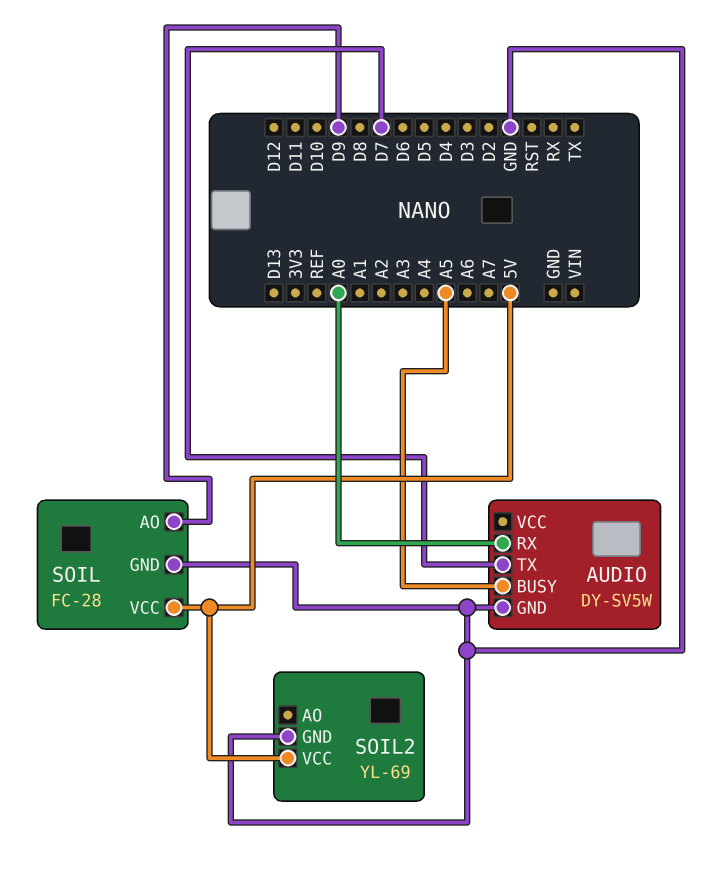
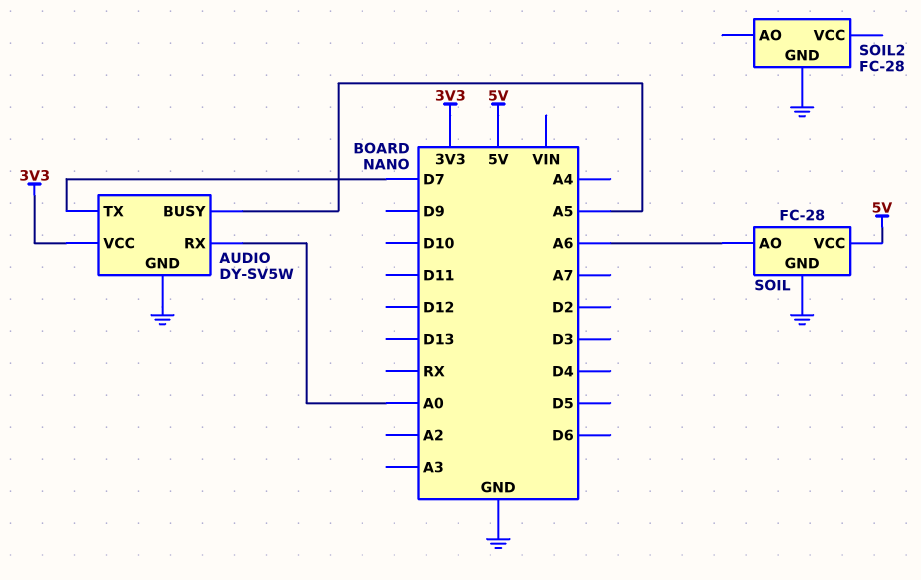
AUDIO pin VCC: none -> 3V3
SOIL pin AO: D9 -> A6
SOIL2: YL-69 -> FC-28
SOIL2 pin VCC: 5V -> none

